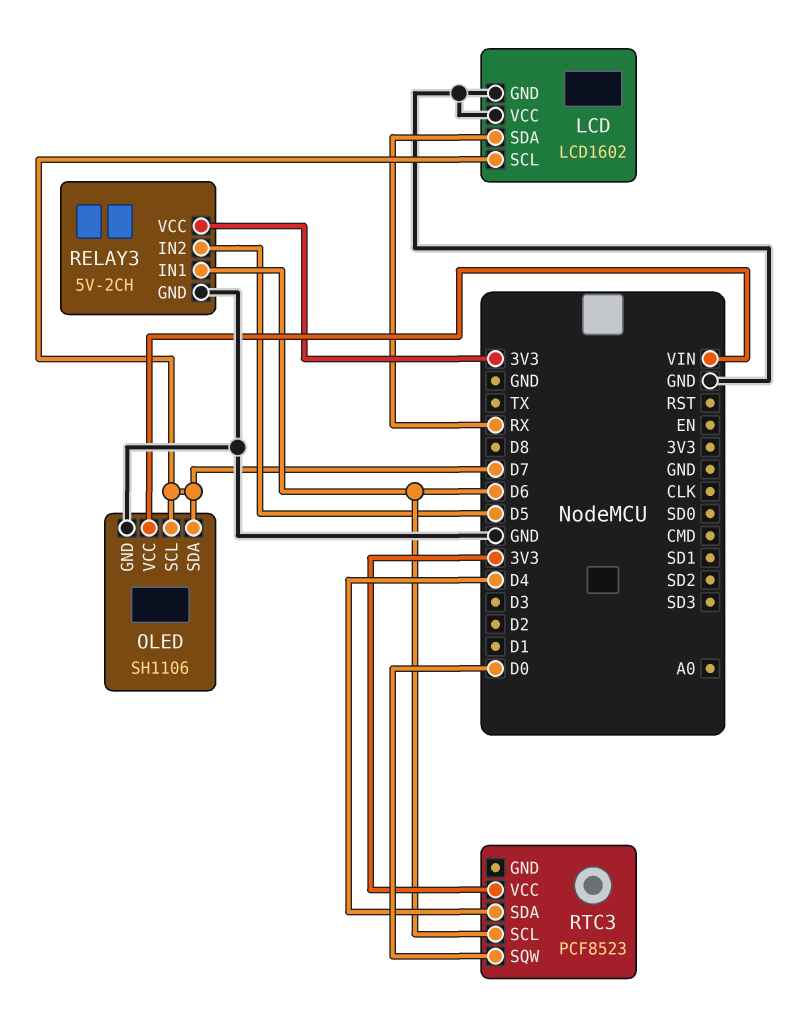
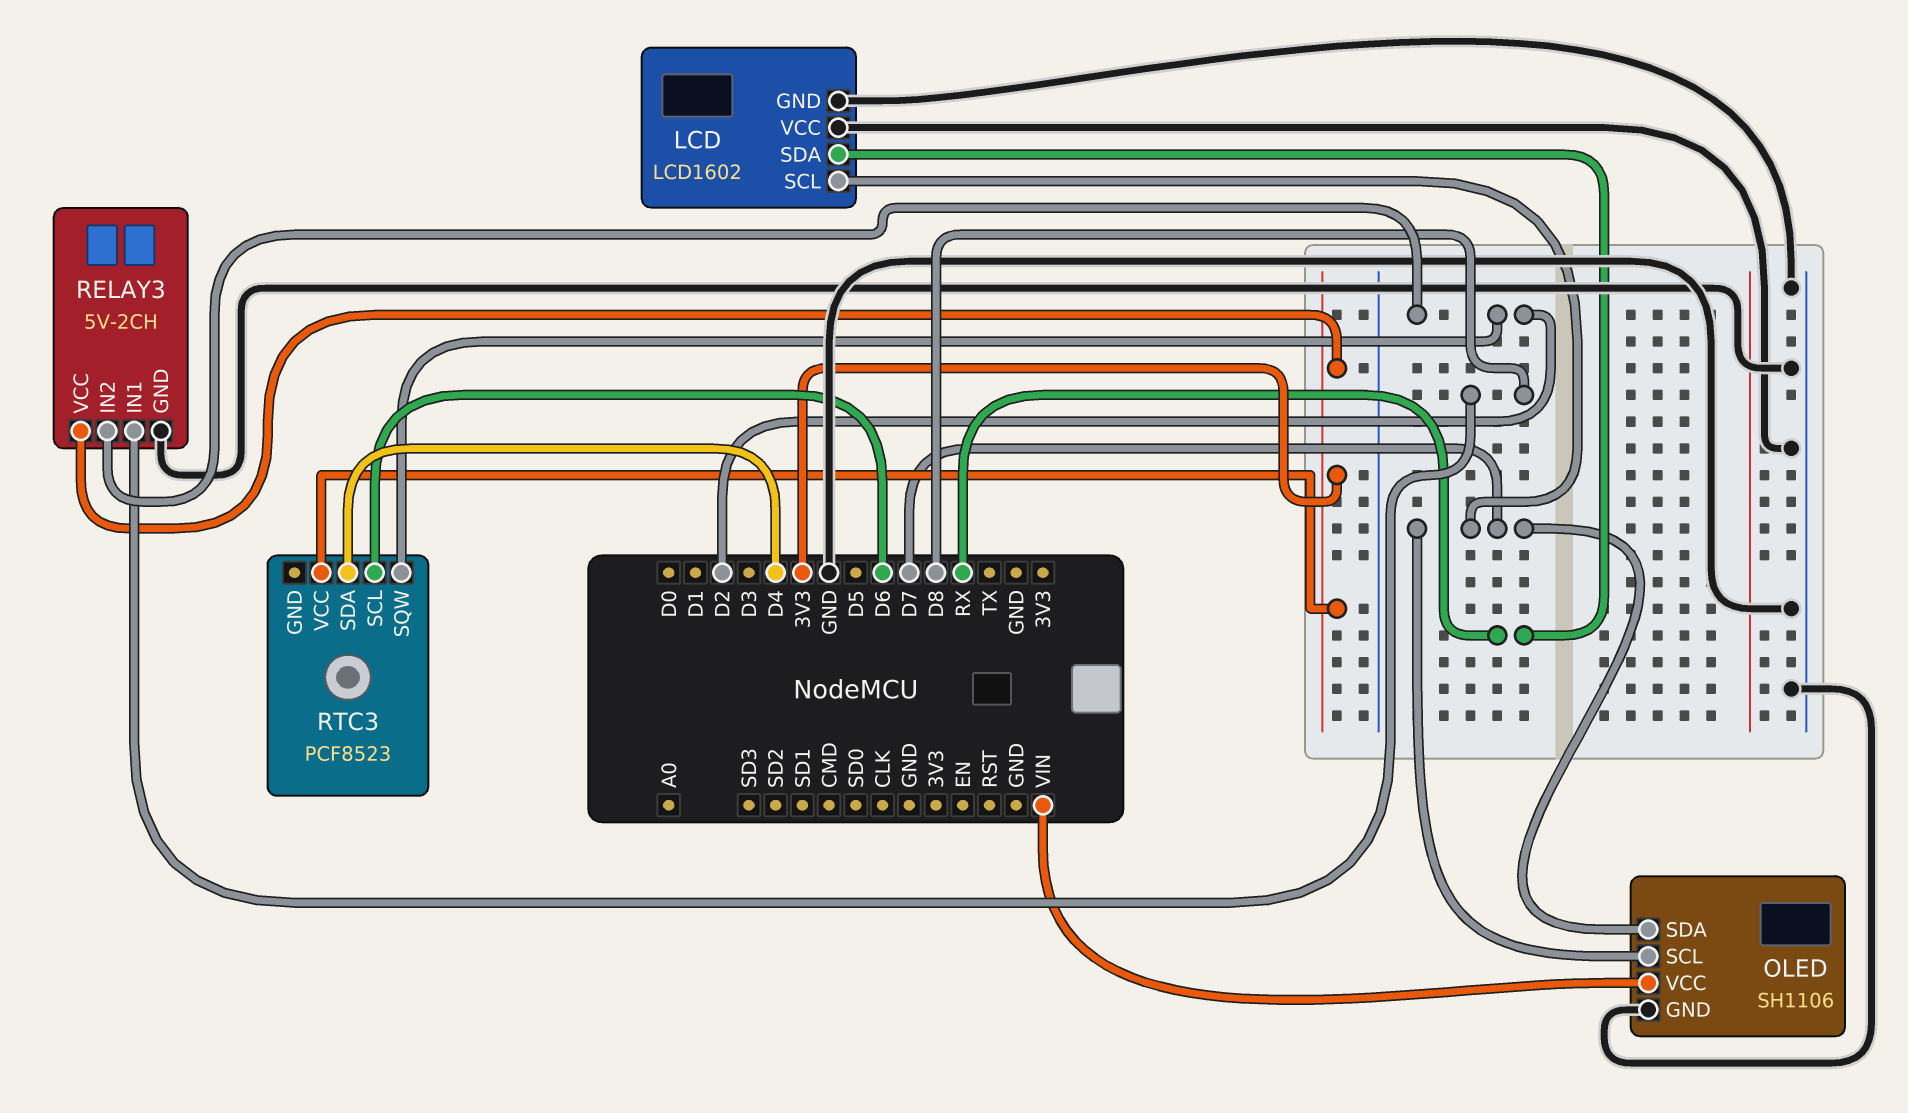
RELAY3 pin IN1: D6 -> D8
RELAY3 pin IN2: D5 -> D2
RTC3 pin SQW: D0 -> D2

